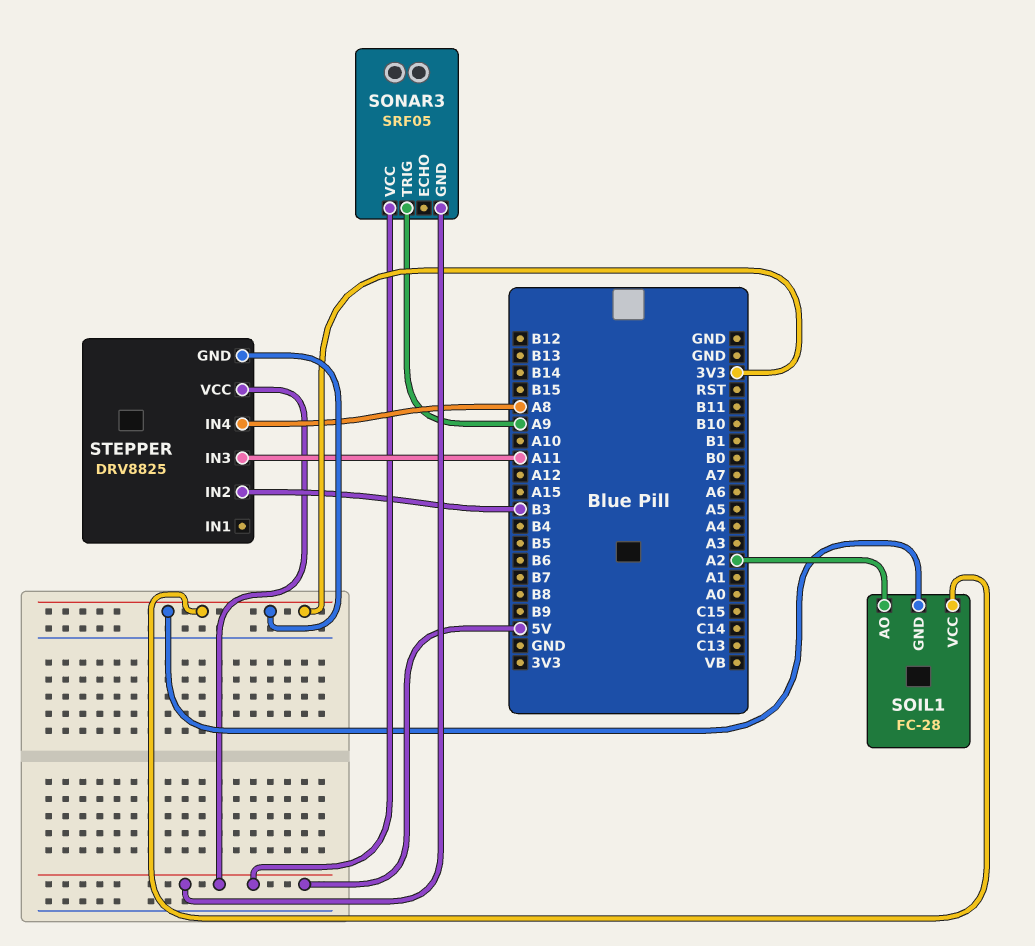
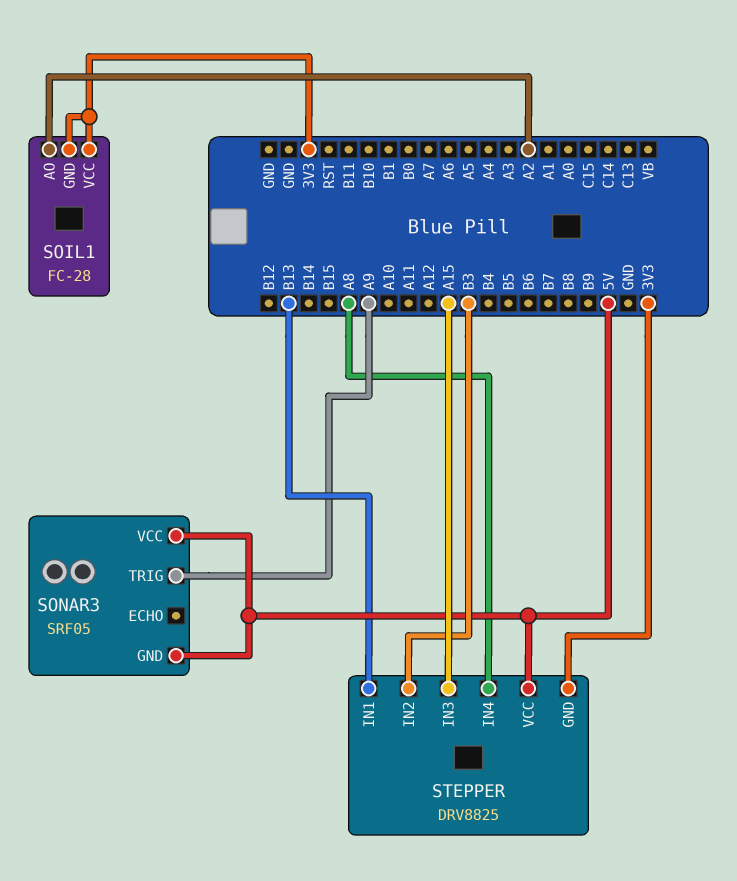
STEPPER pin IN1: none -> B13
STEPPER pin IN3: A11 -> A15

